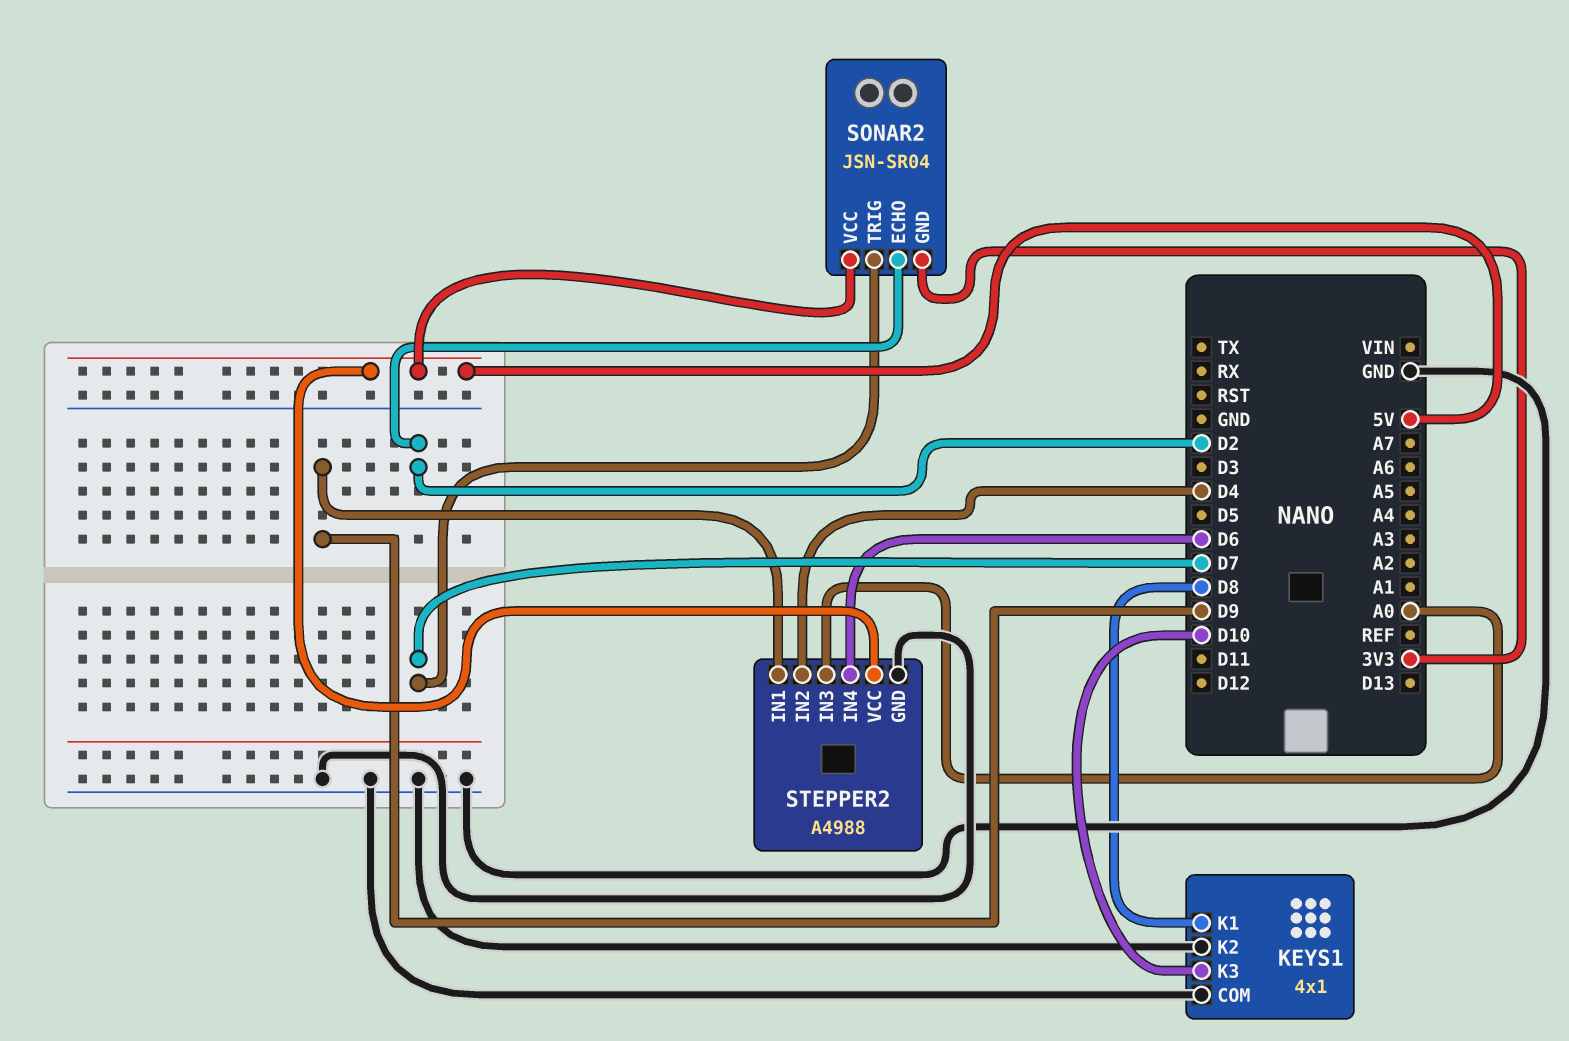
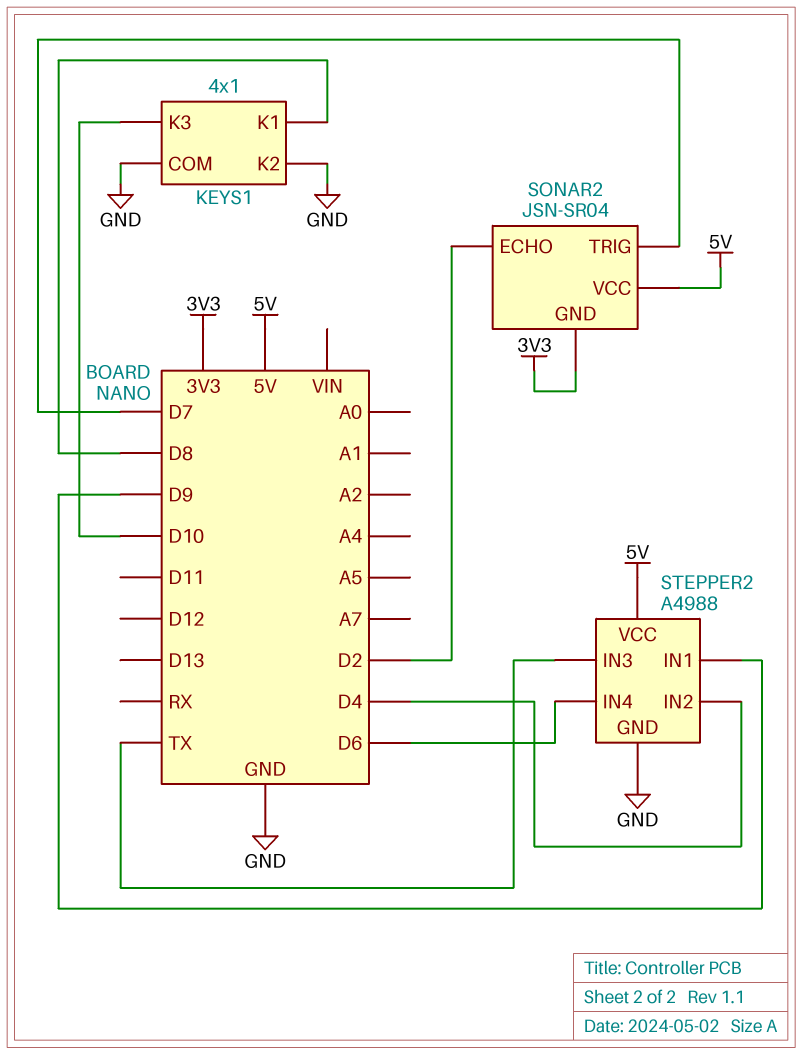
STEPPER2 pin IN3: A0 -> TX

